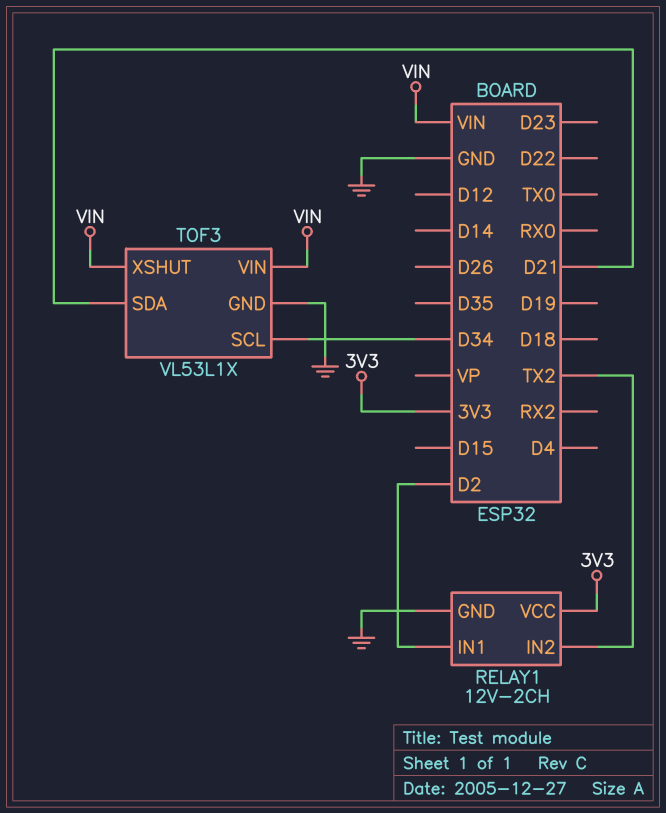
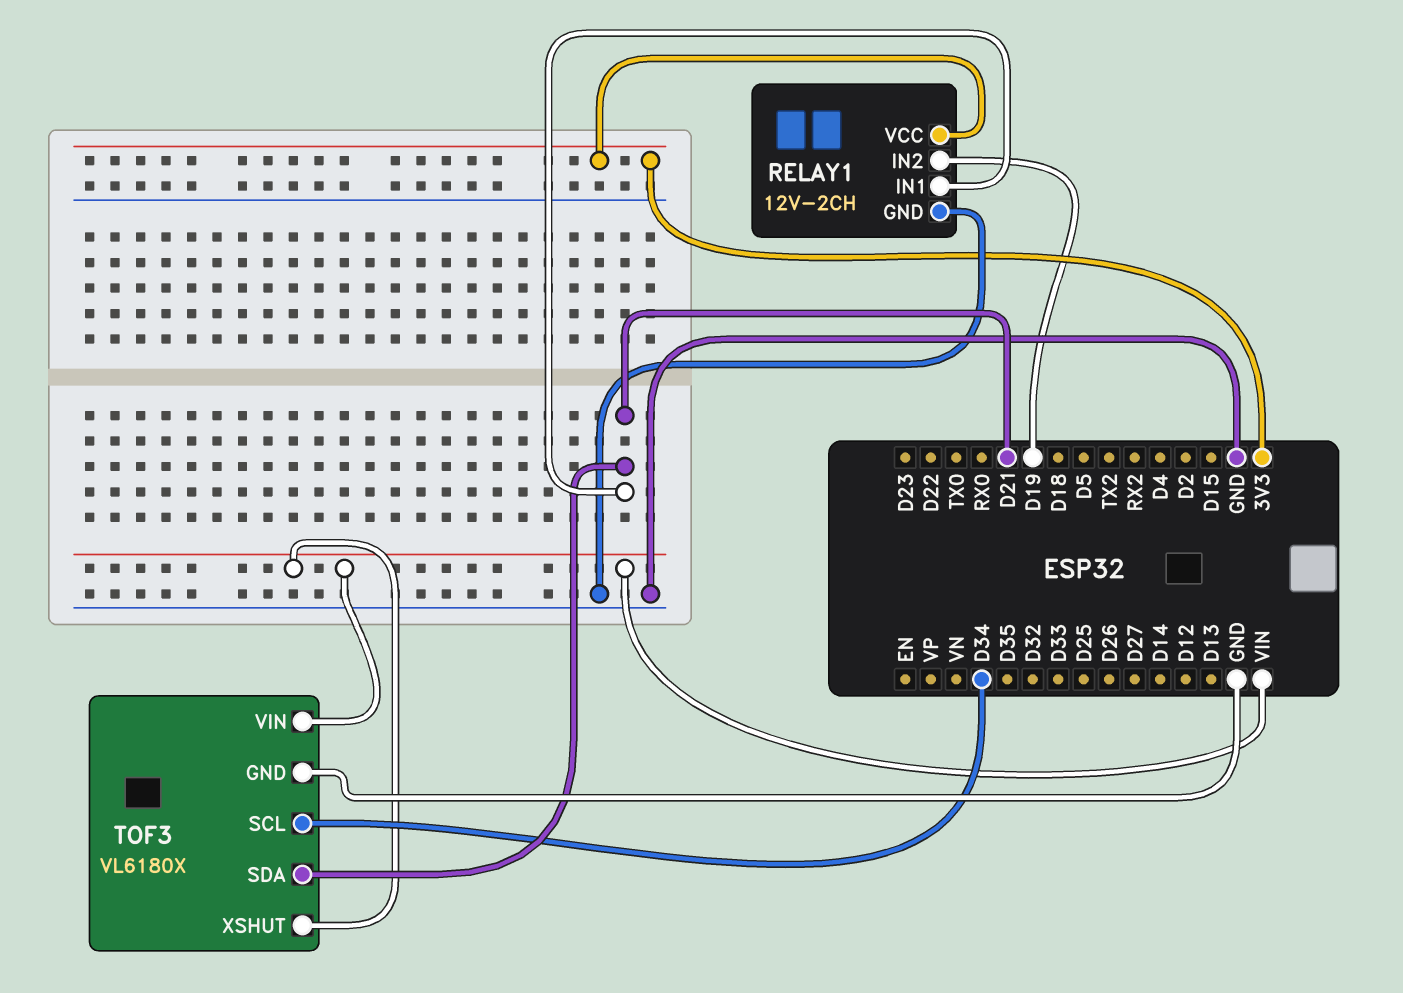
RELAY1 pin IN1: D2 -> D21
RELAY1 pin IN2: TX2 -> D19
TOF3: VL53L1X -> VL6180X

